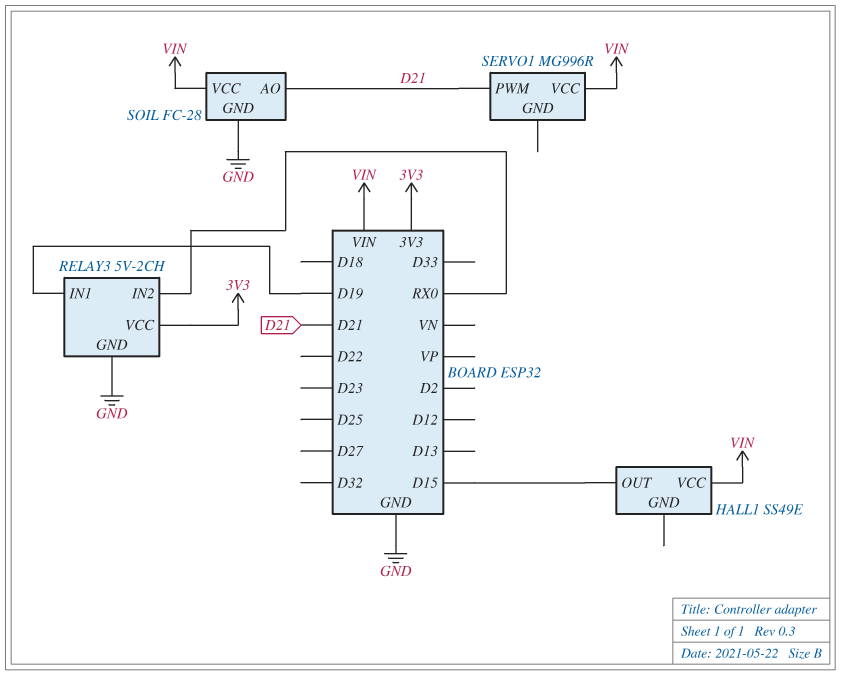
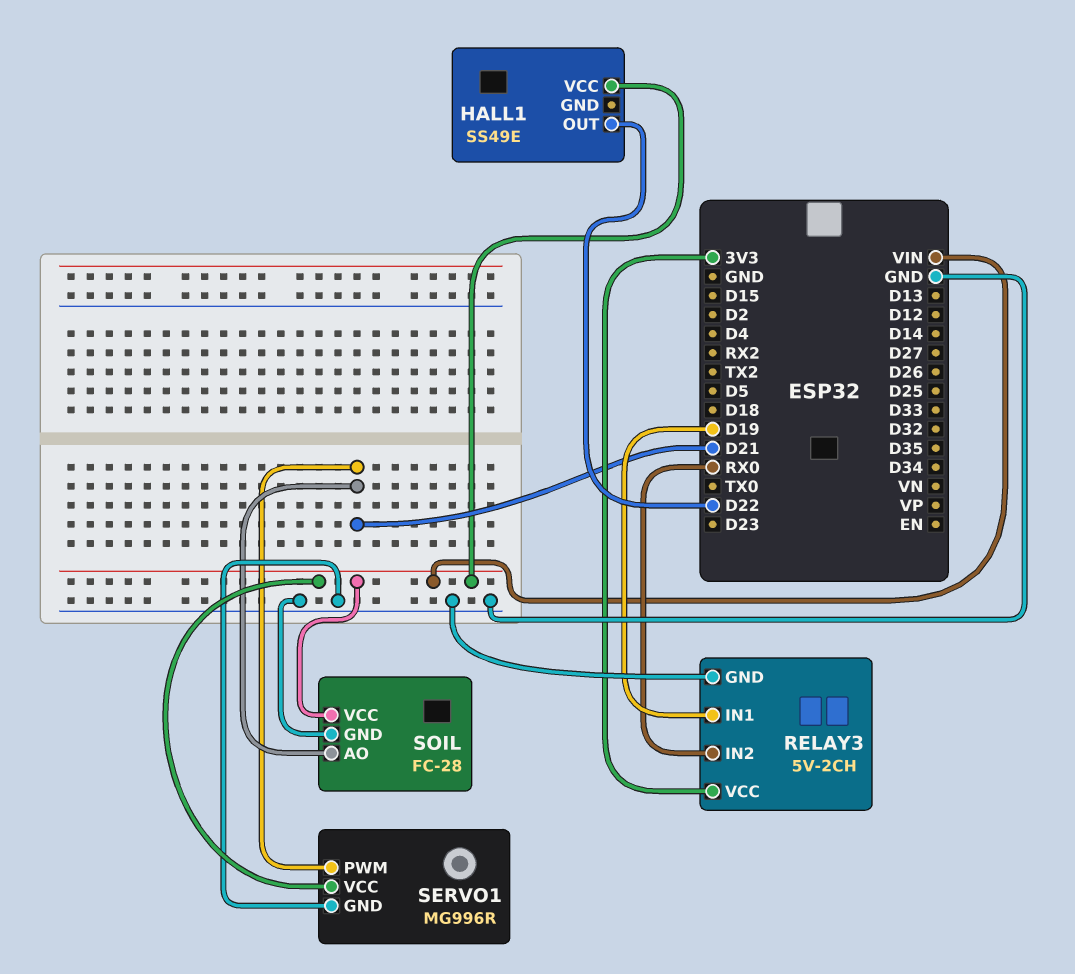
HALL1 pin OUT: D15 -> D22
SERVO1 pin GND: none -> GND

